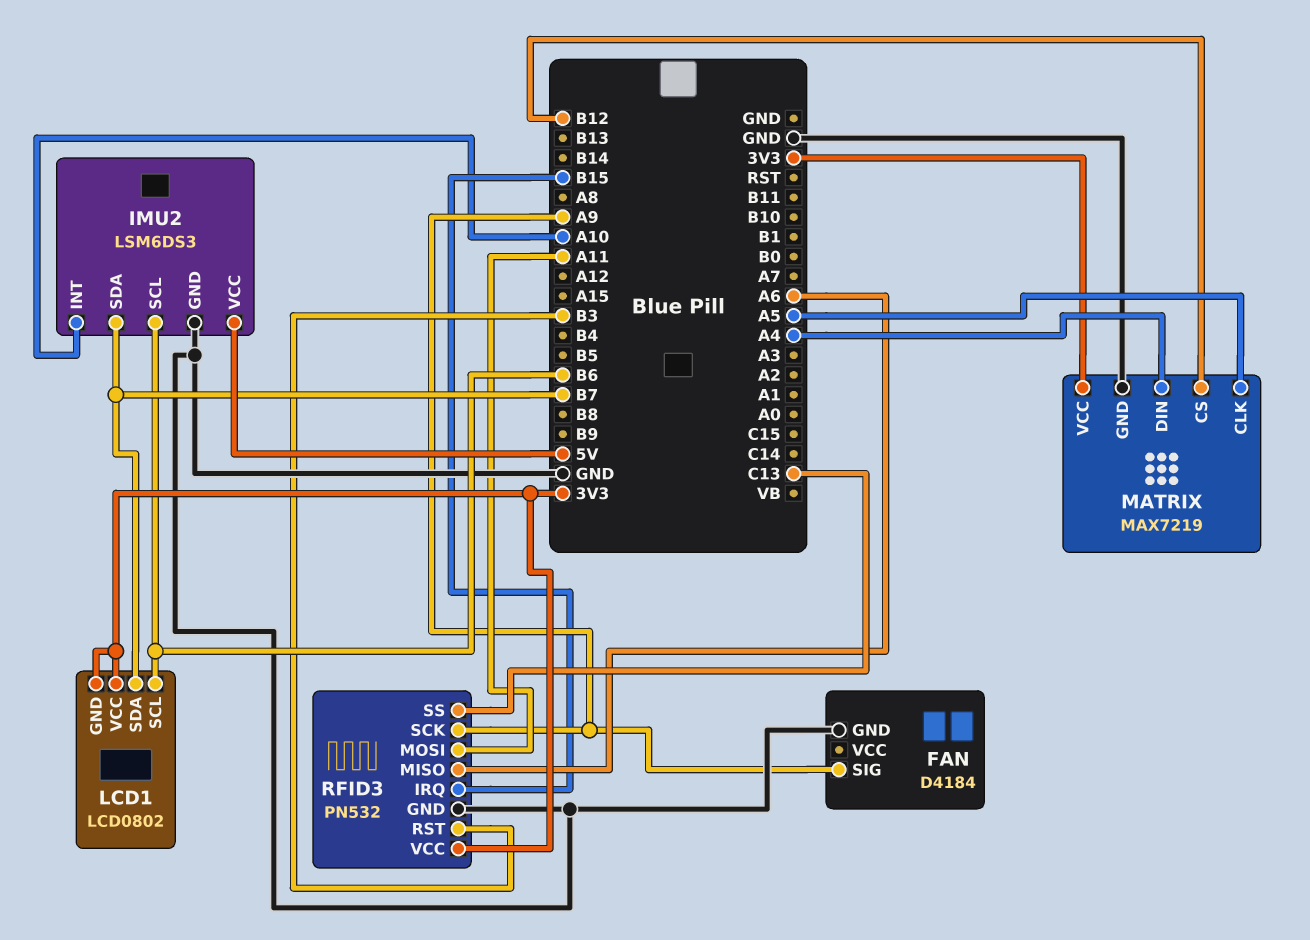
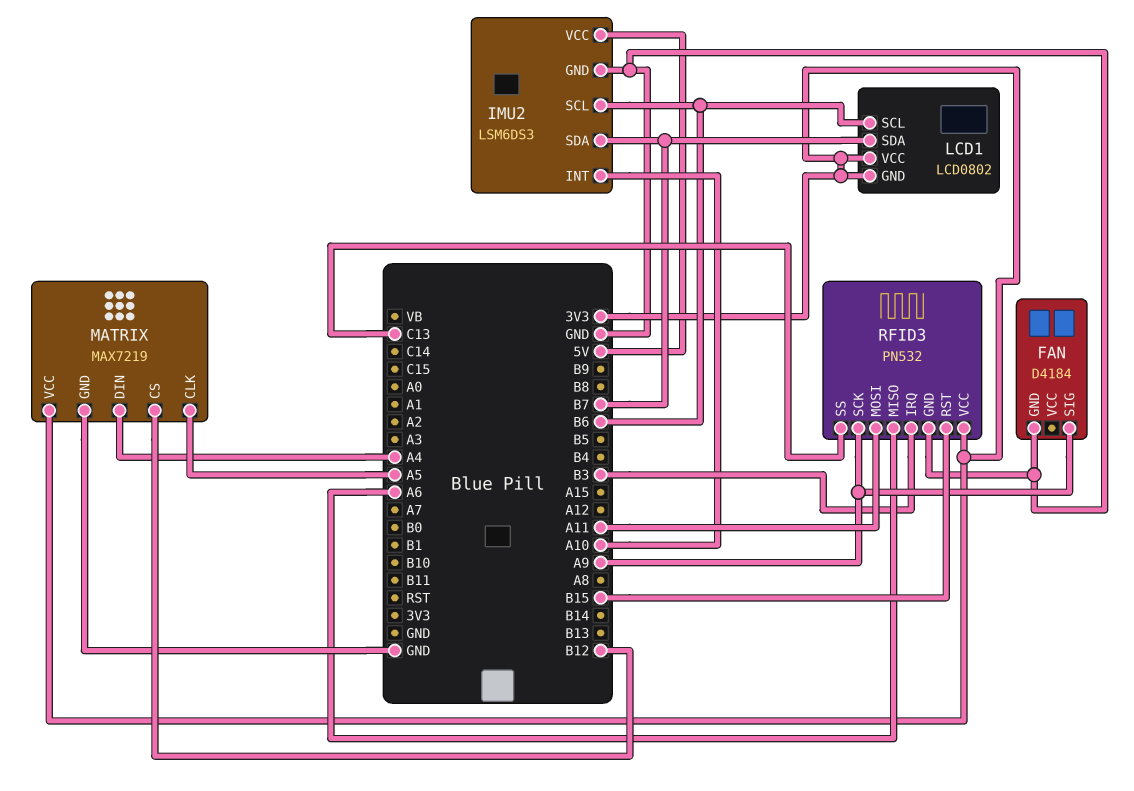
RFID3 pin IRQ: B15 -> B3
RFID3 pin RST: B3 -> B15

